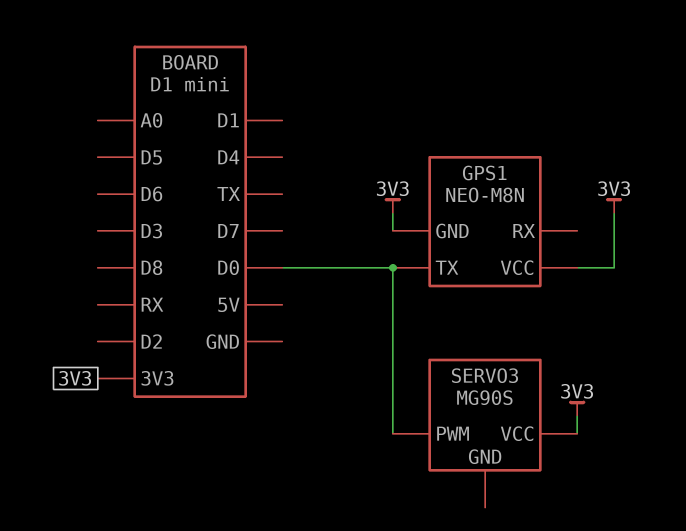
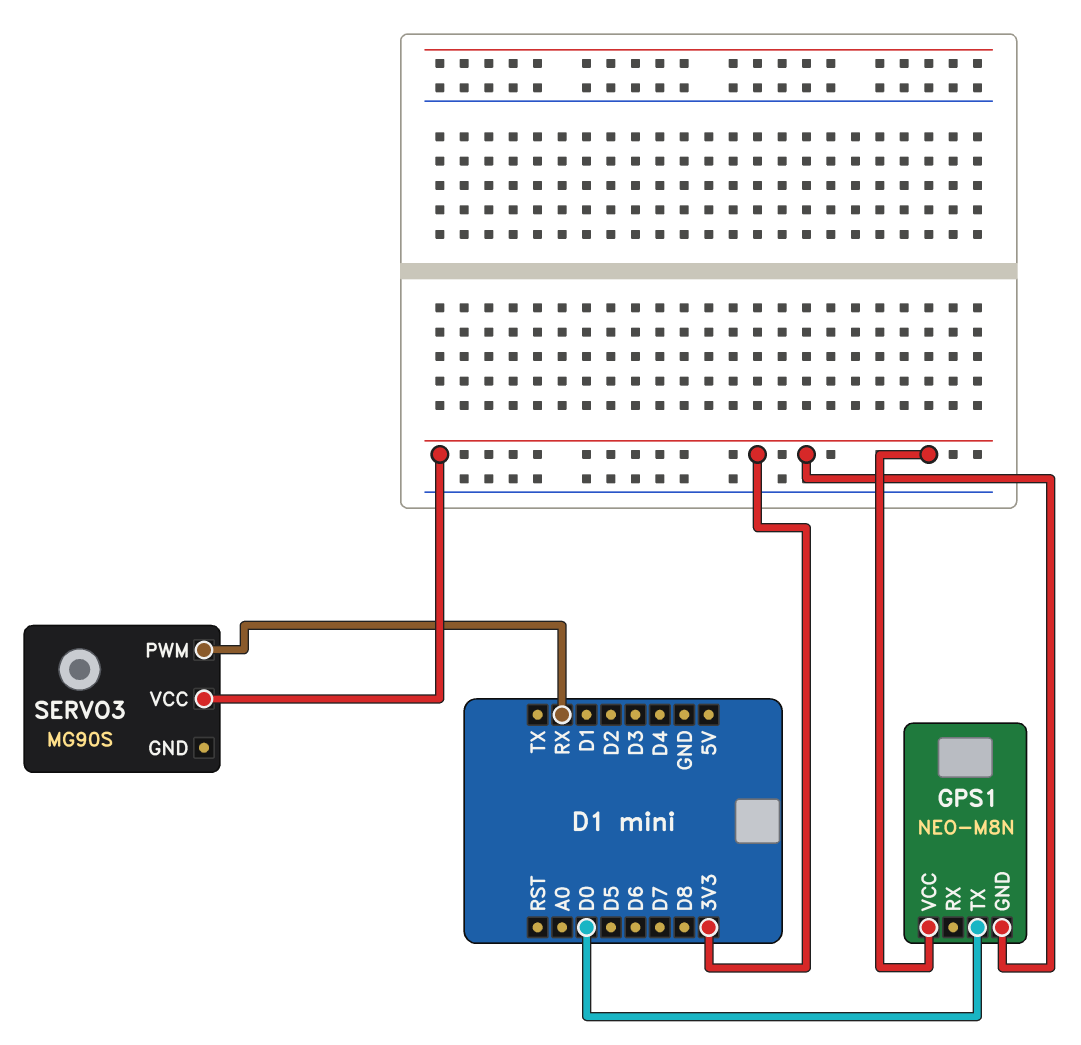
SERVO3 pin PWM: D0 -> RX

